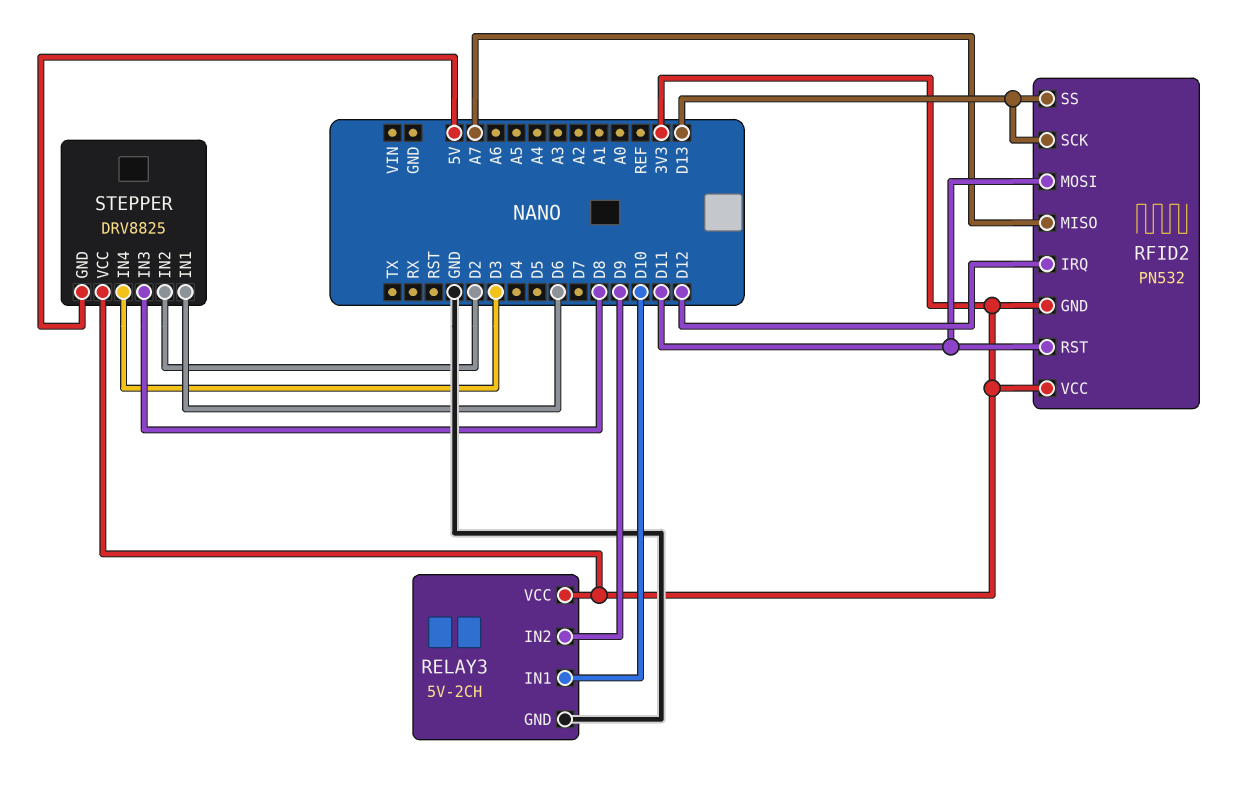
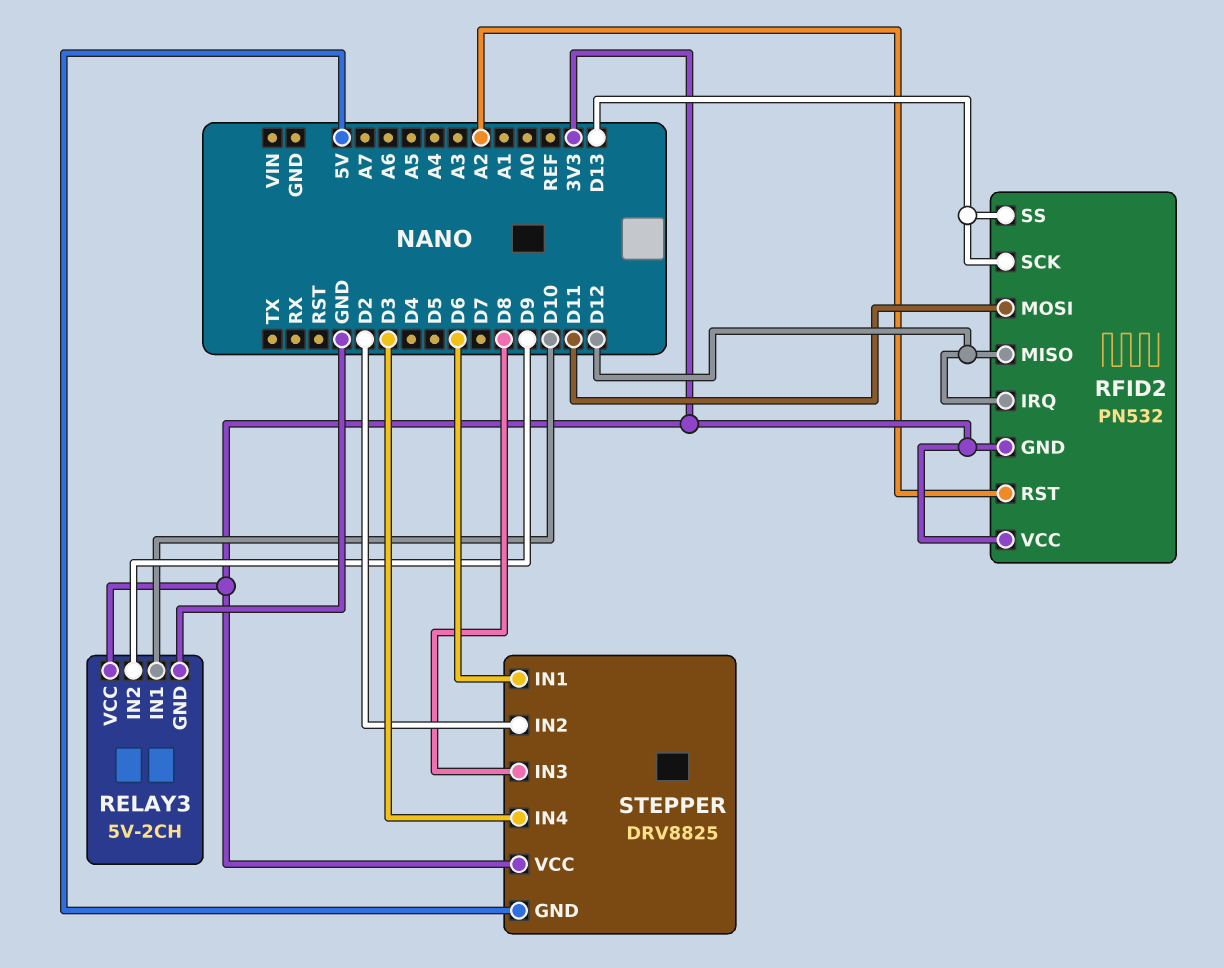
RFID2 pin MISO: A7 -> D12
RFID2 pin RST: D11 -> A2

